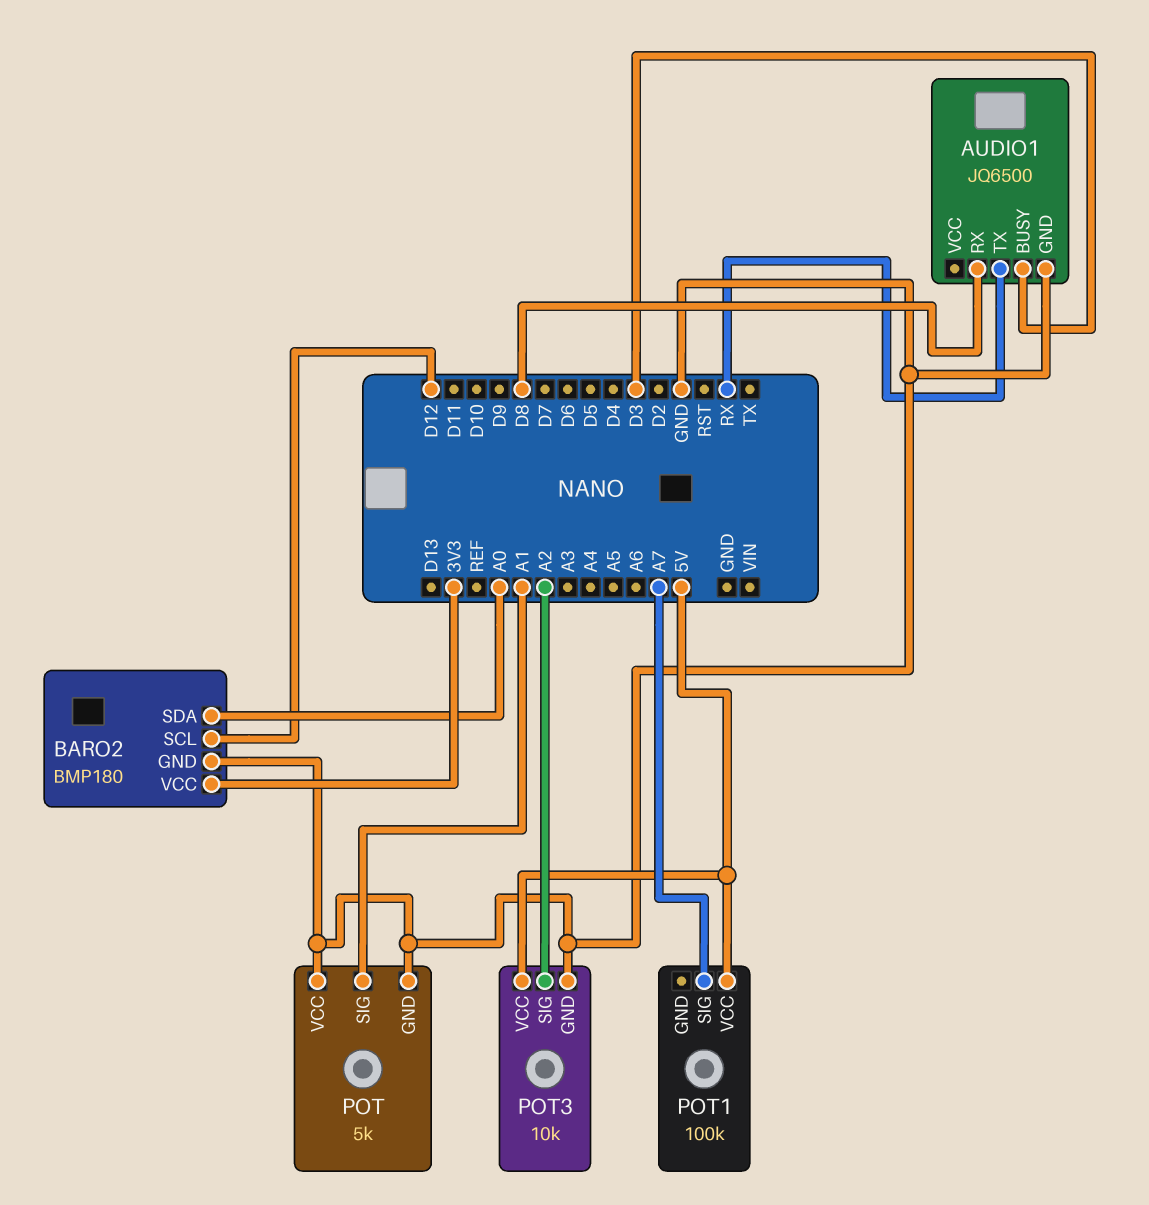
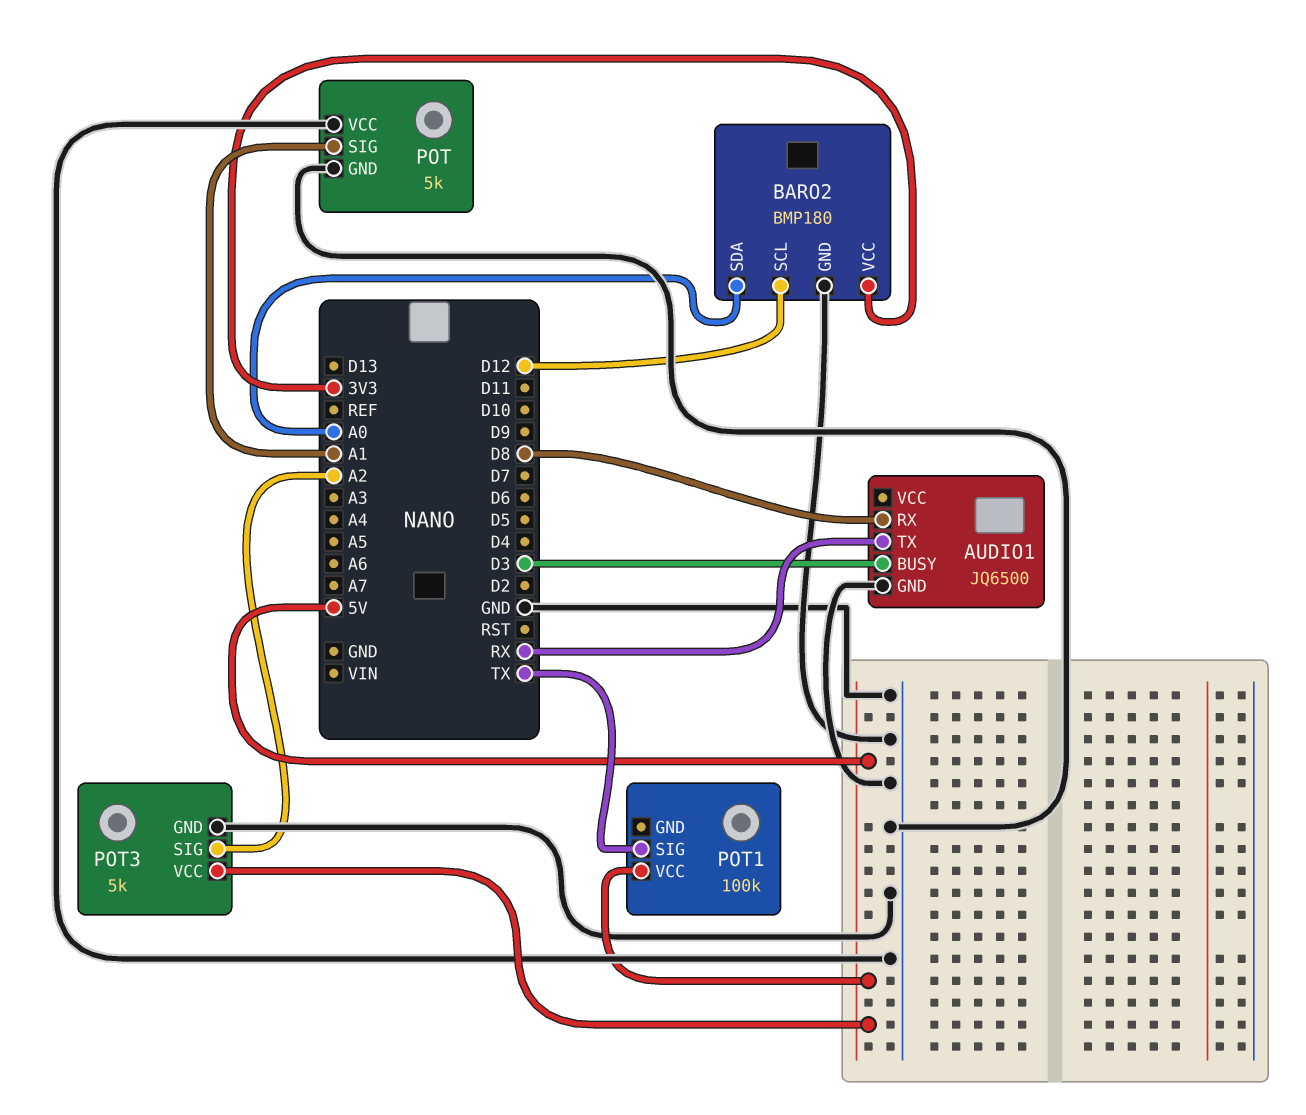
POT1 pin SIG: A7 -> TX
POT3: 10k -> 5k

